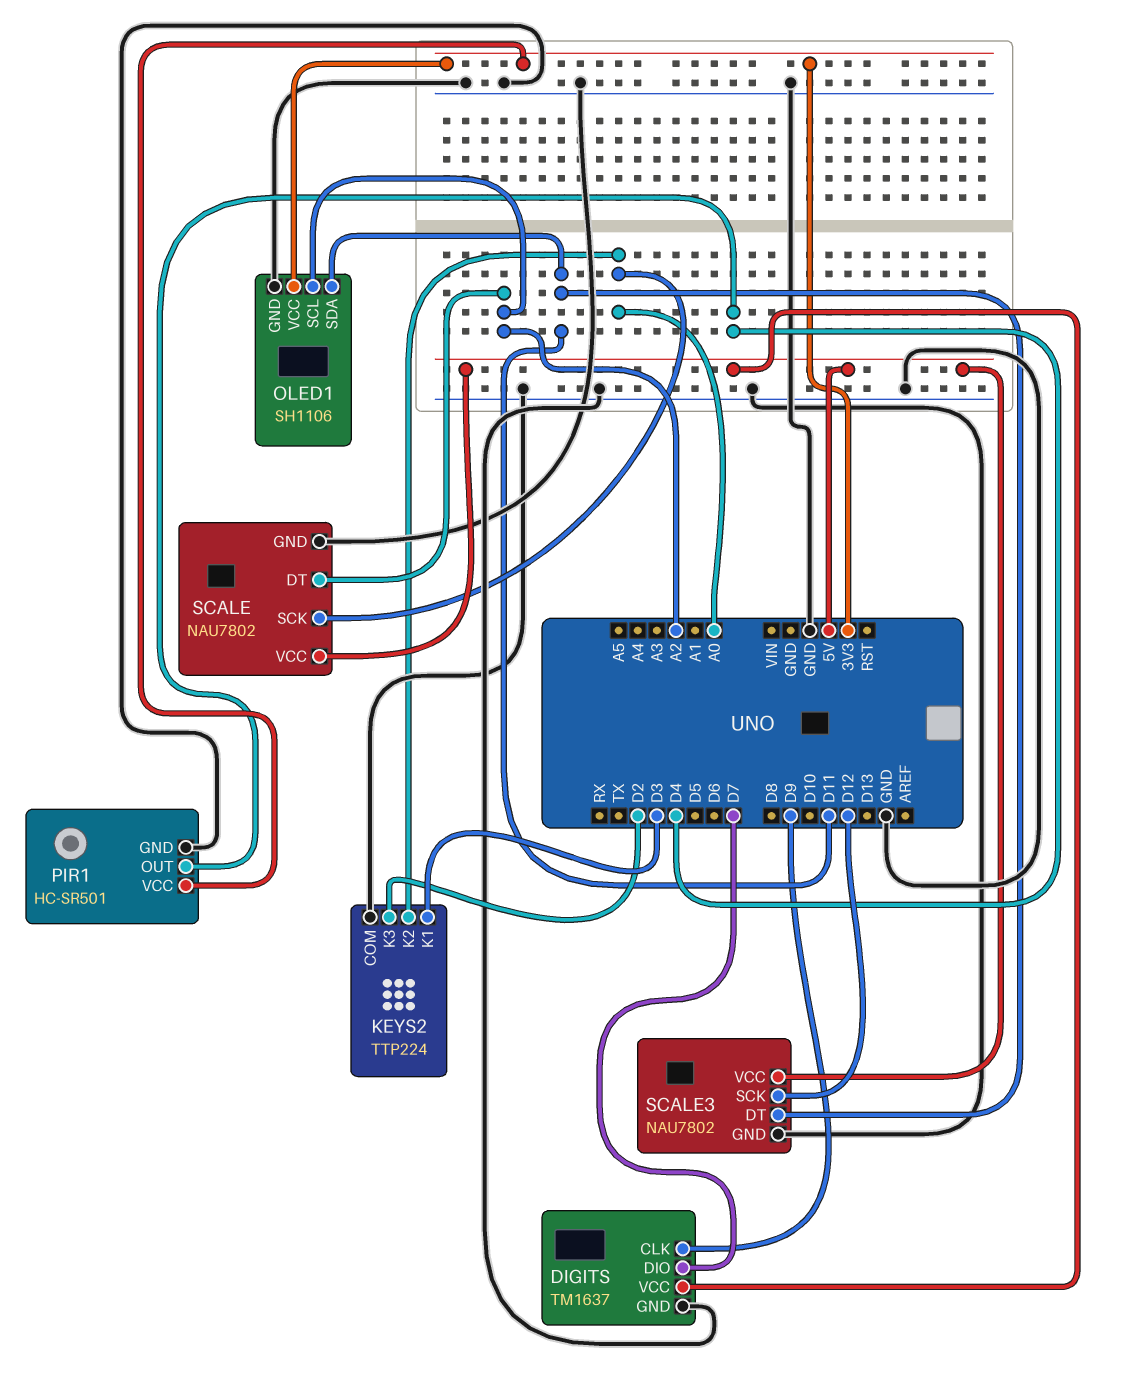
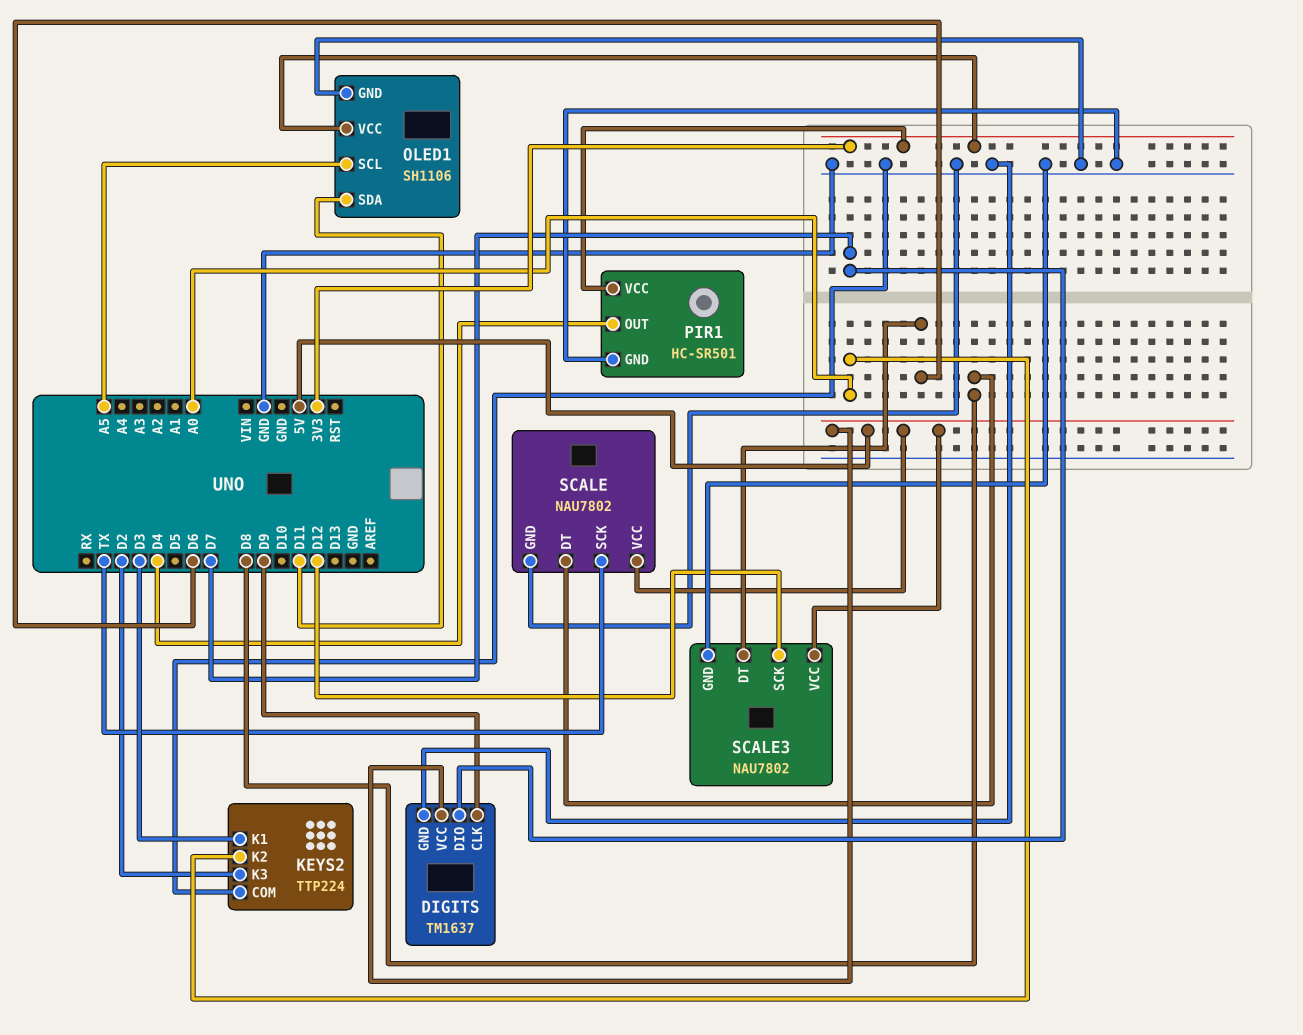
OLED1 pin SCL: A2 -> A5
SCALE pin DT: A2 -> D8
SCALE pin SCK: A0 -> TX
SCALE3 pin DT: D11 -> D6

